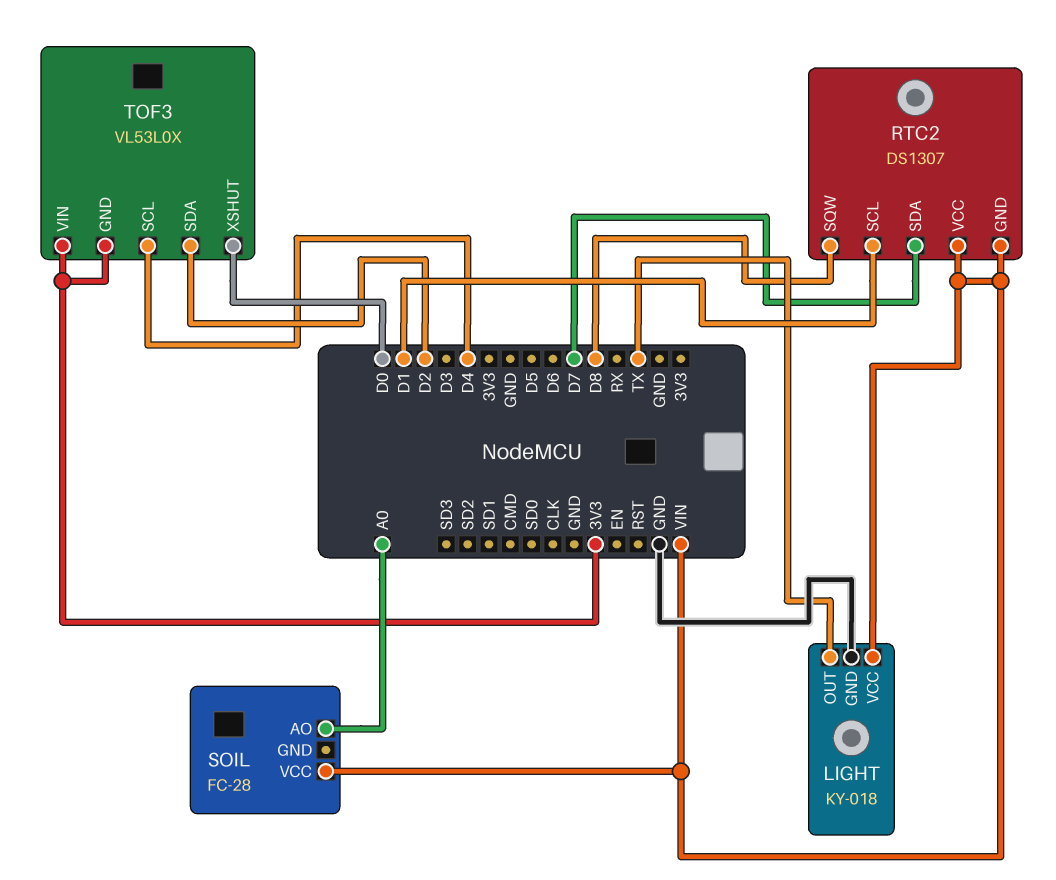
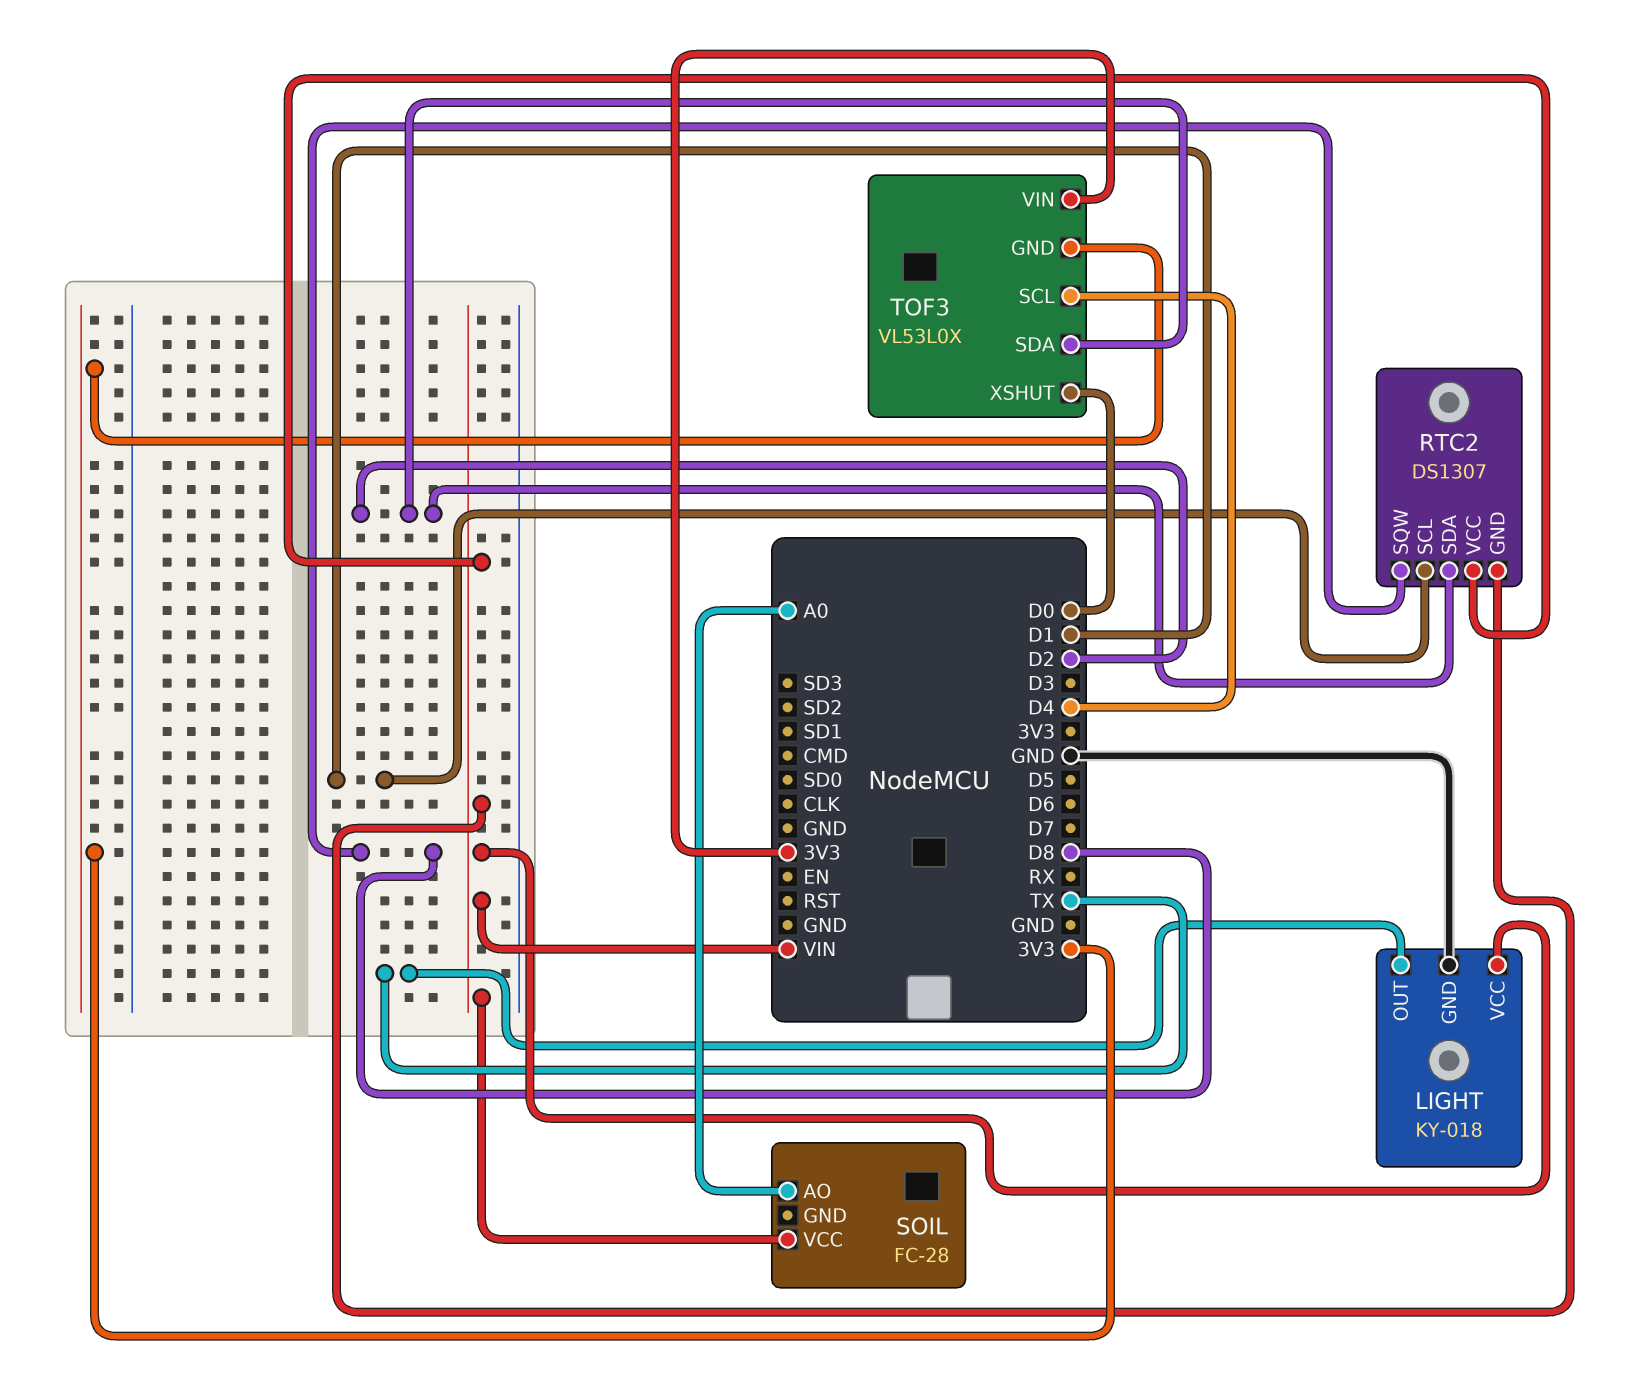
RTC2 pin SDA: D7 -> D2

